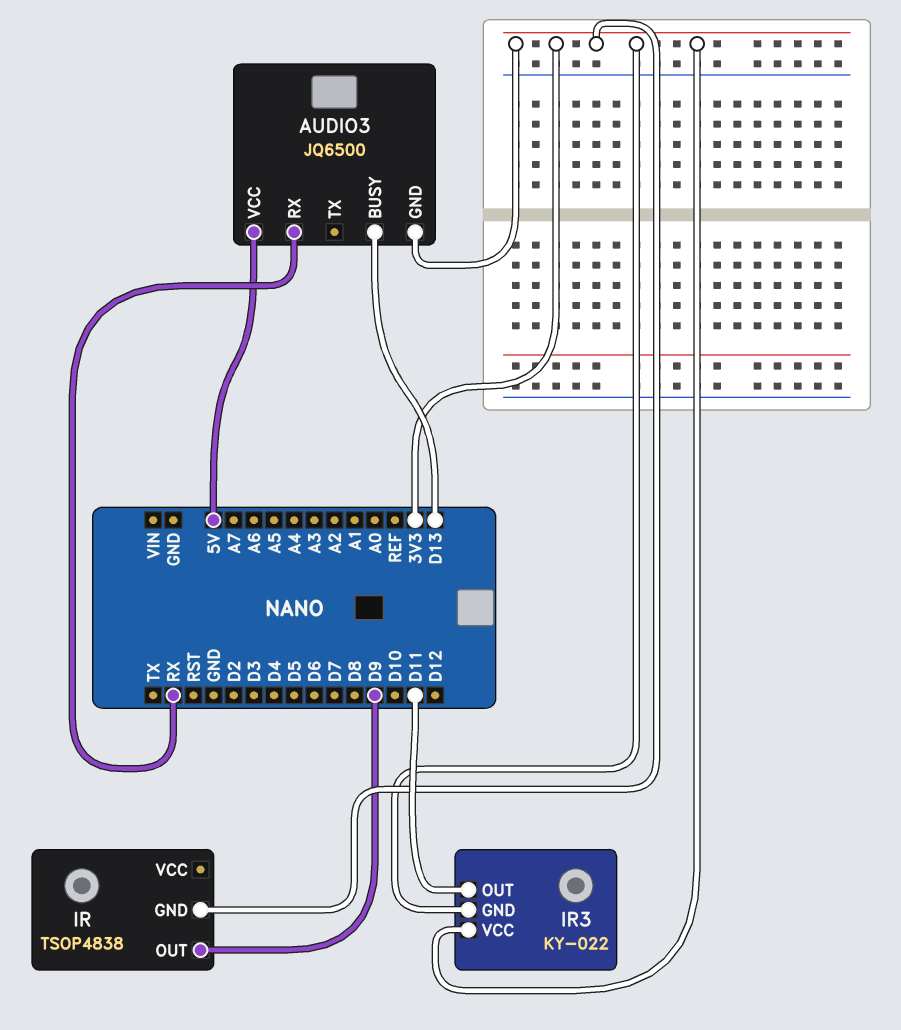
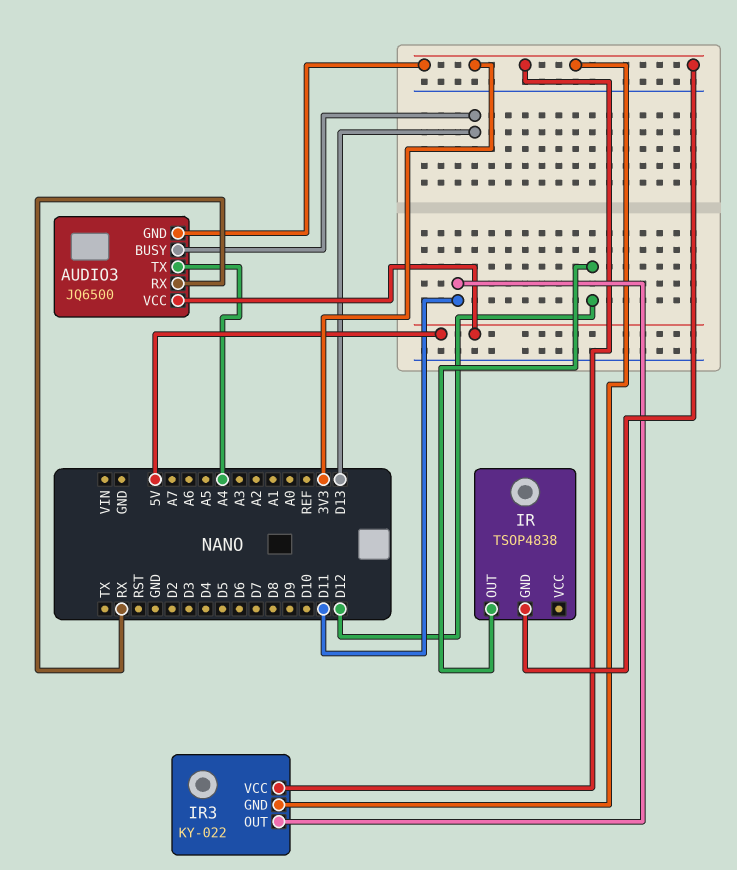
AUDIO3 pin TX: none -> A4
IR pin OUT: D9 -> D12

